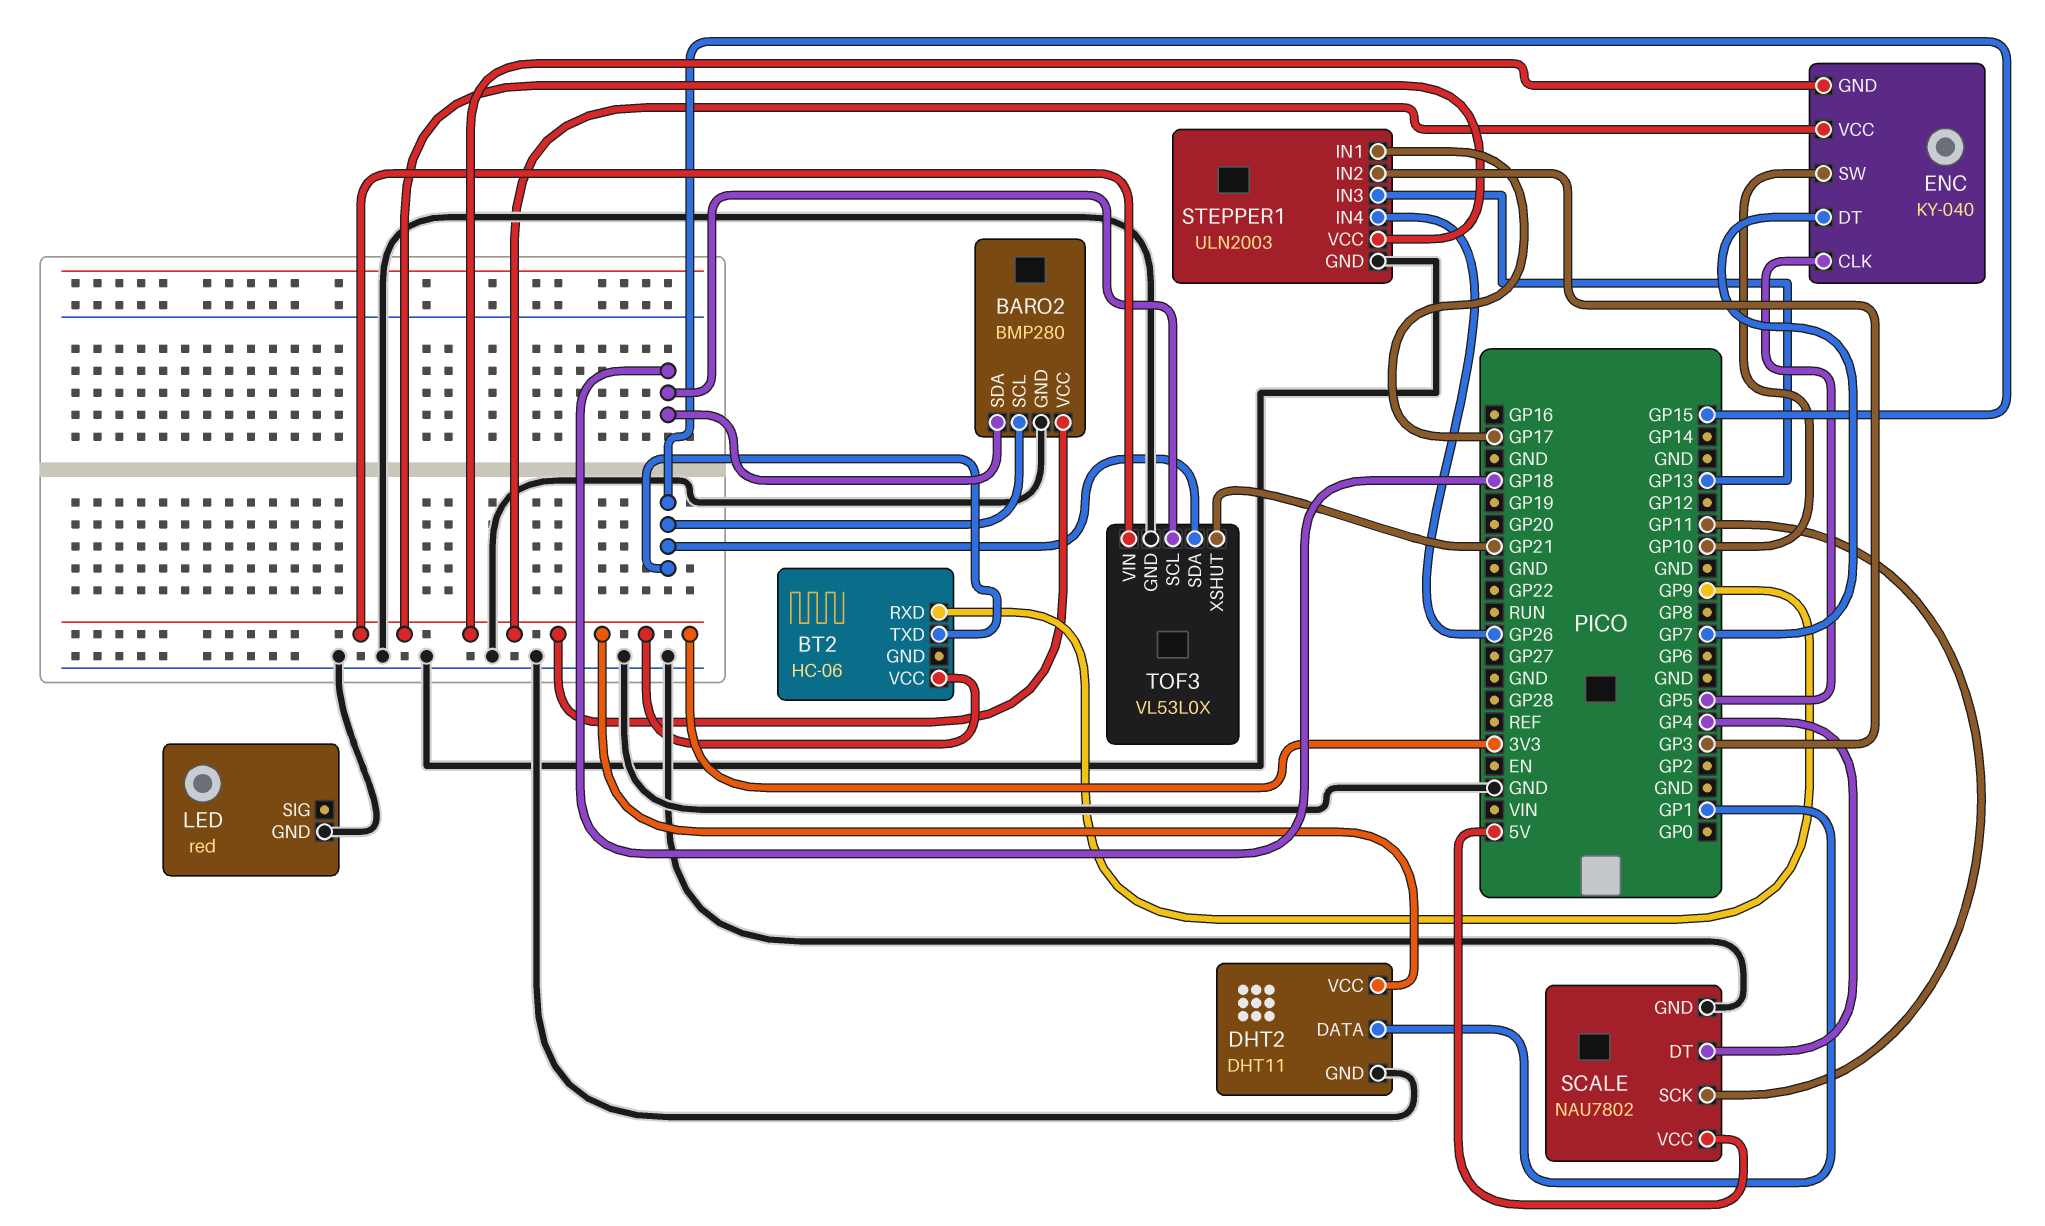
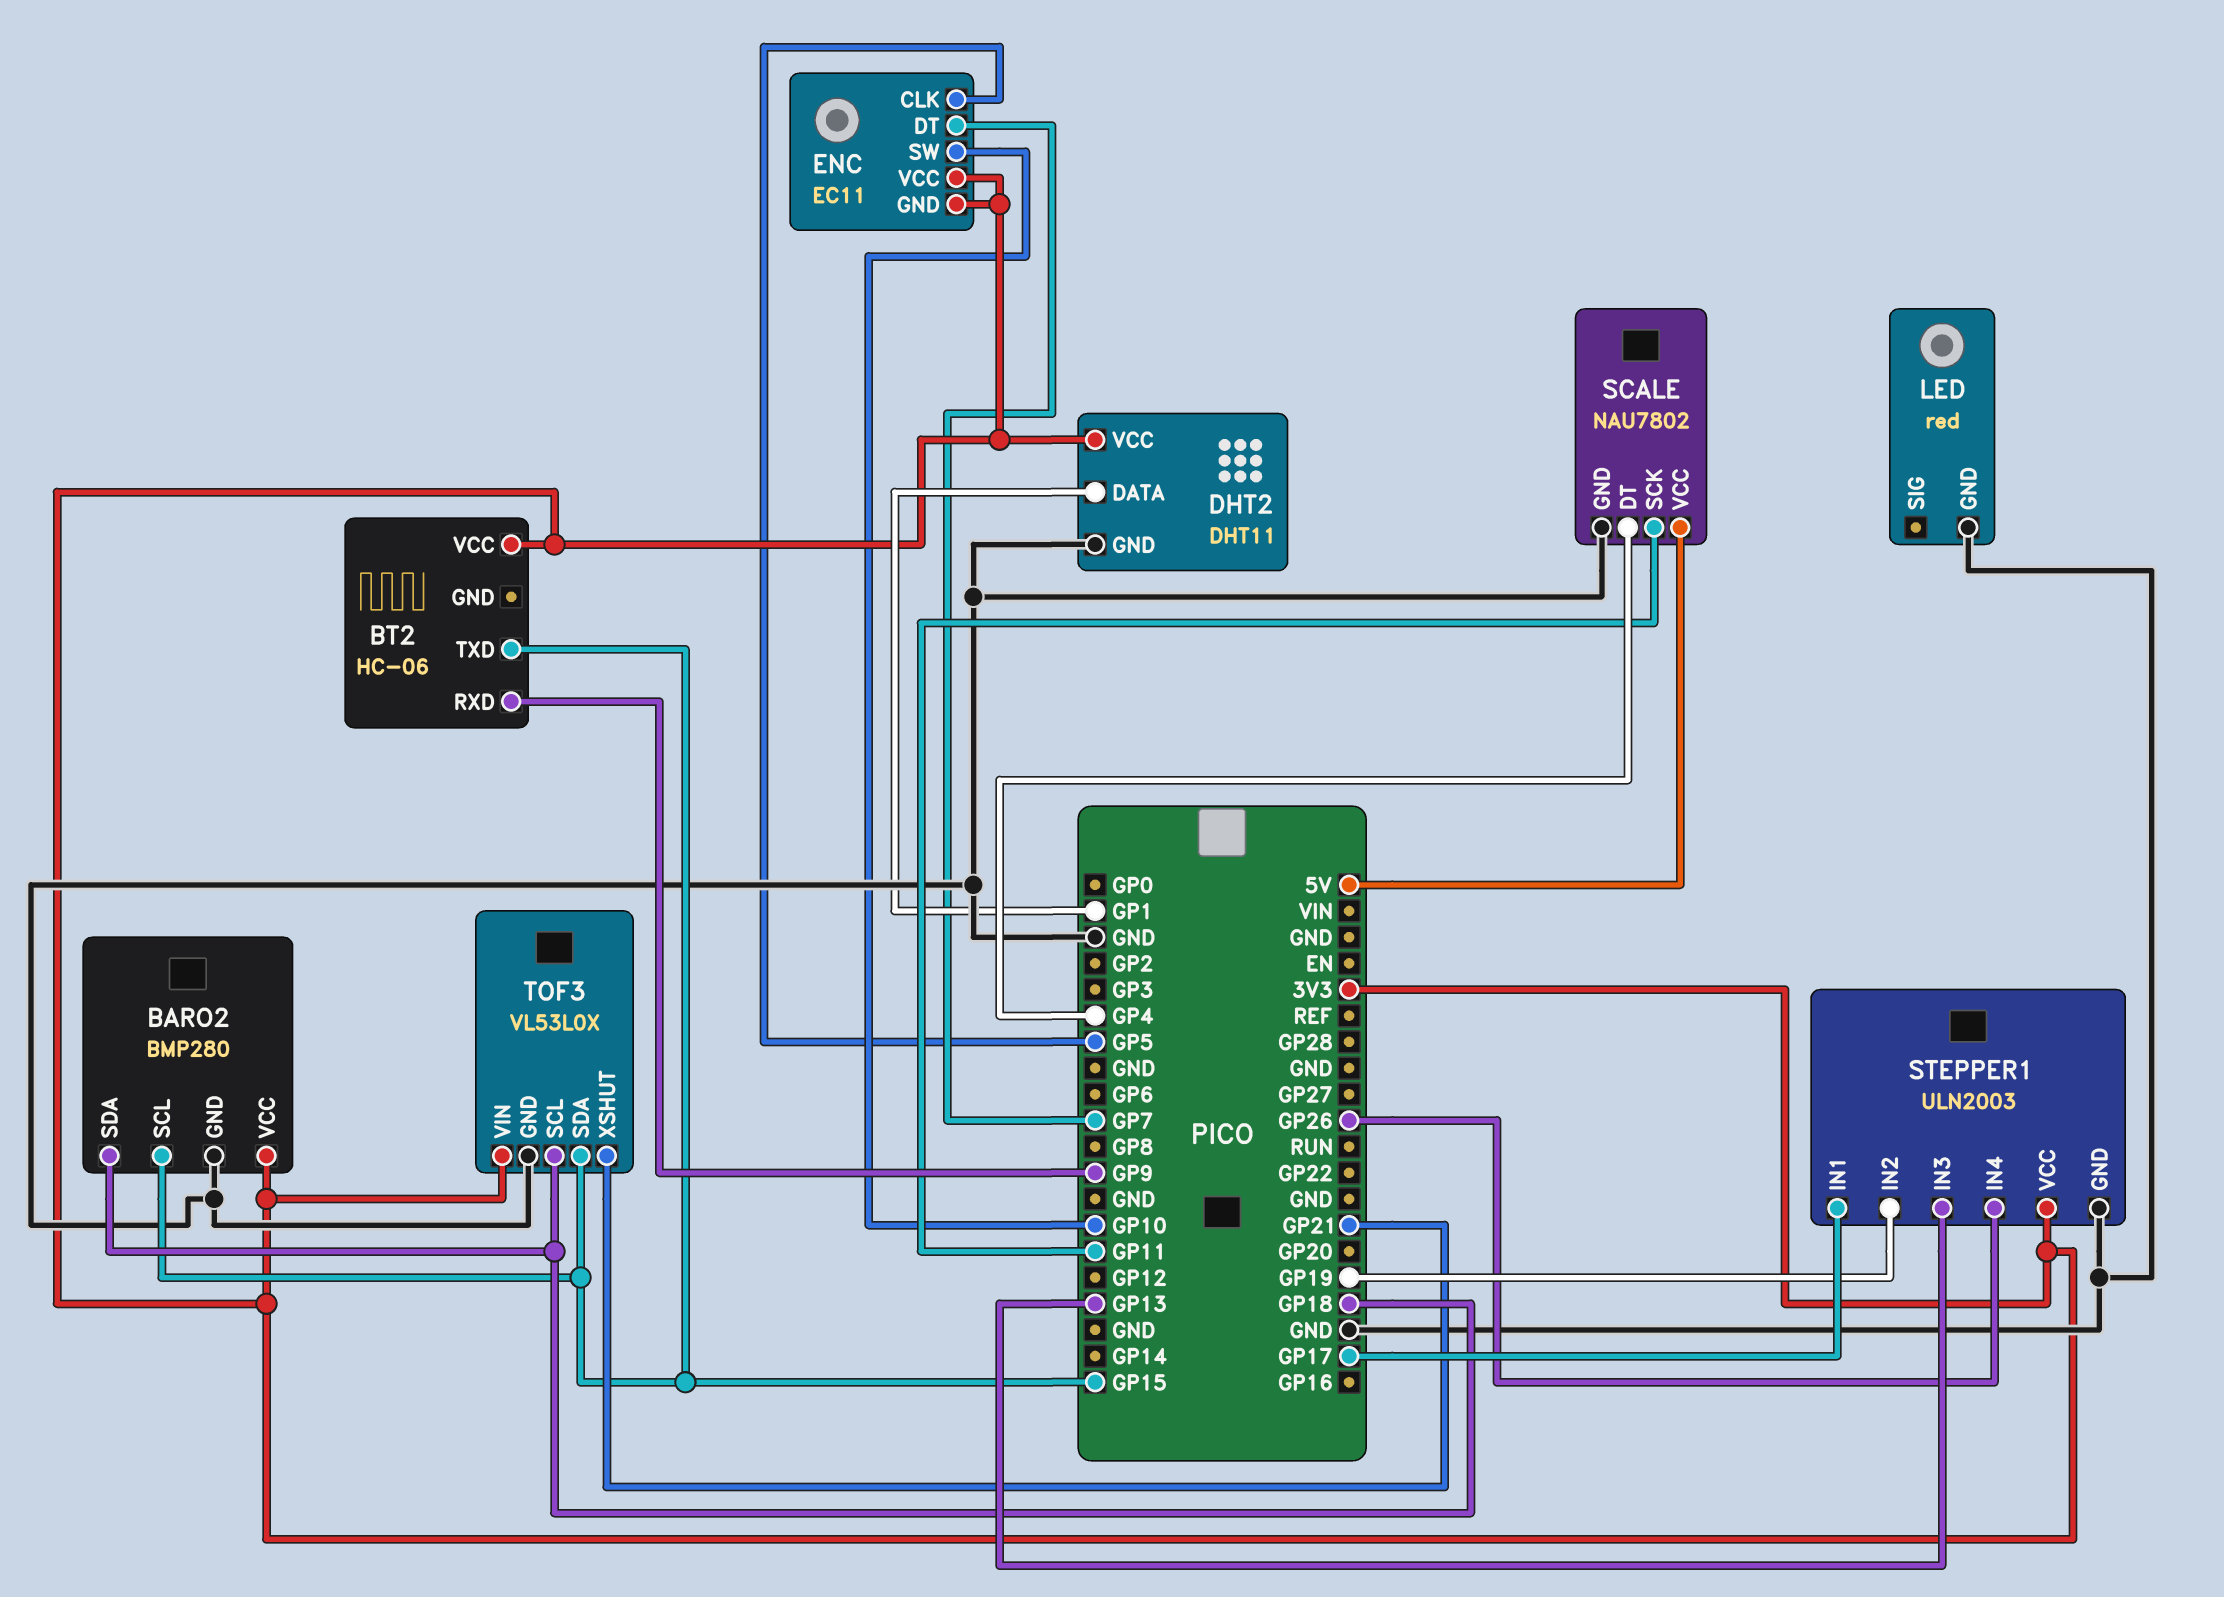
ENC: KY-040 -> EC11
STEPPER1 pin IN2: GP3 -> GP19

